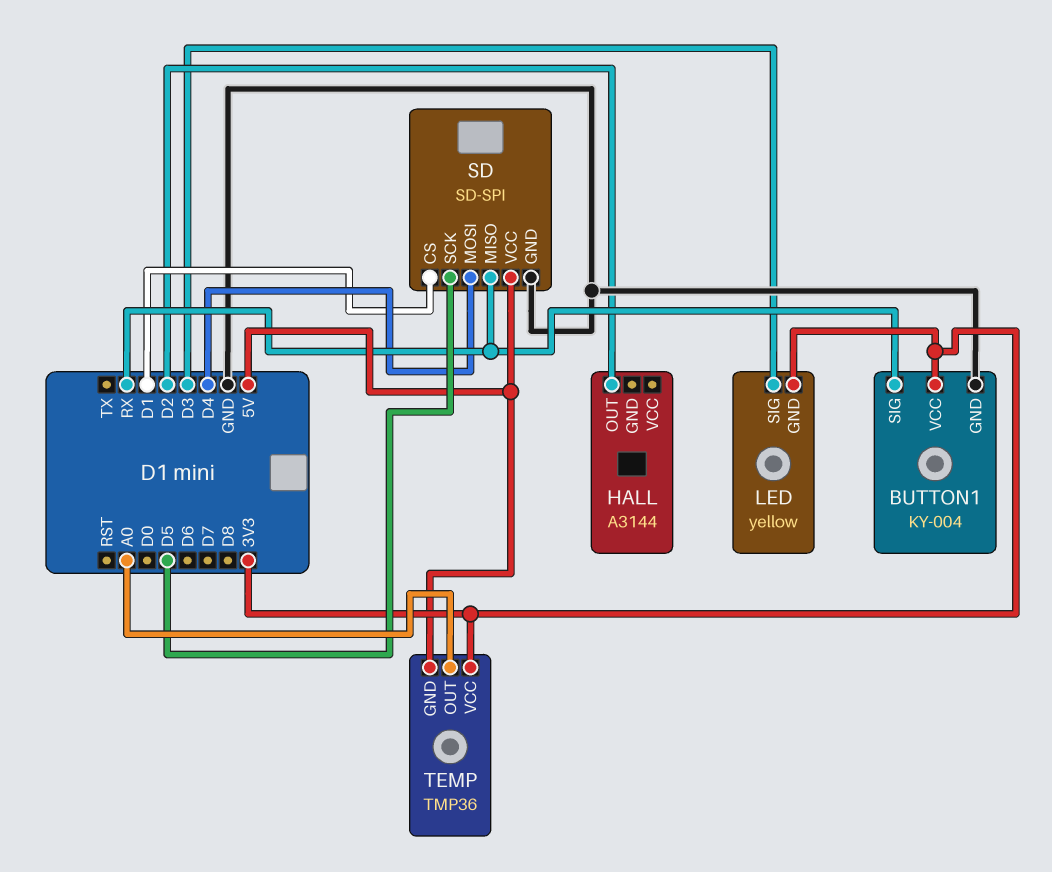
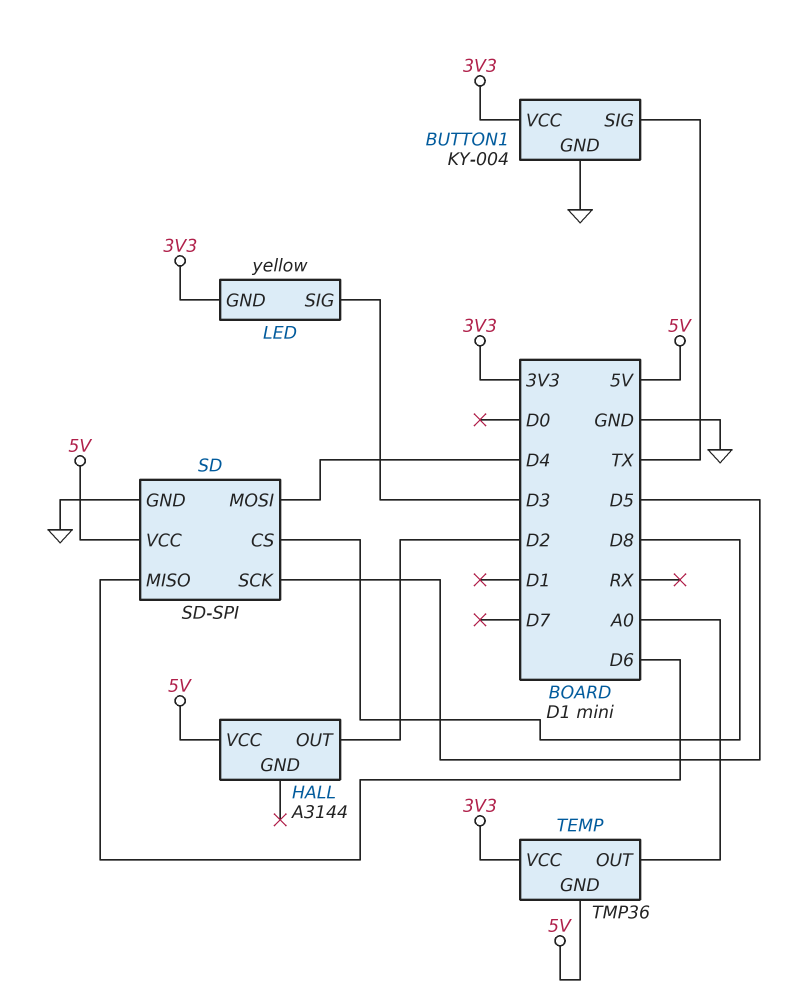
BUTTON1 pin SIG: RX -> TX
HALL pin VCC: none -> 5V
SD pin CS: D1 -> D8
SD pin MISO: RX -> D6

